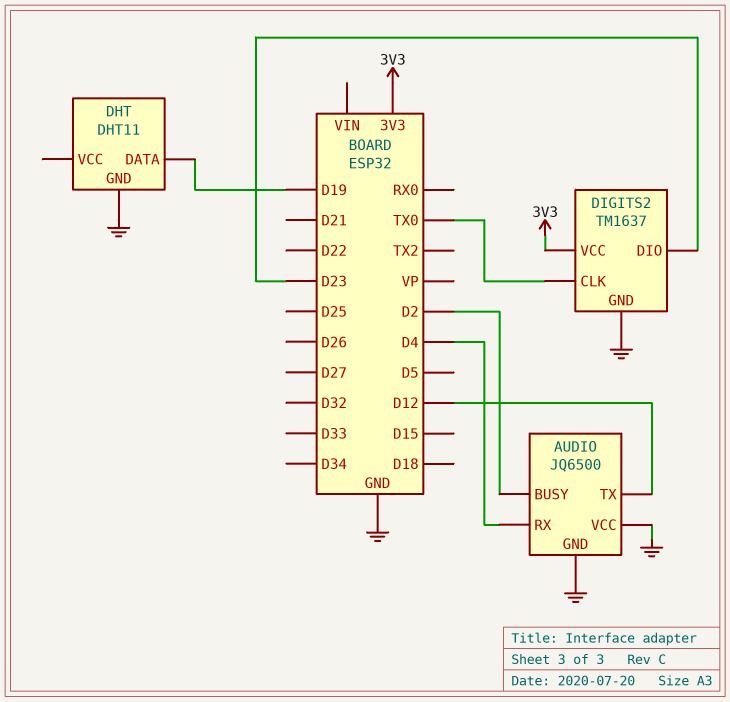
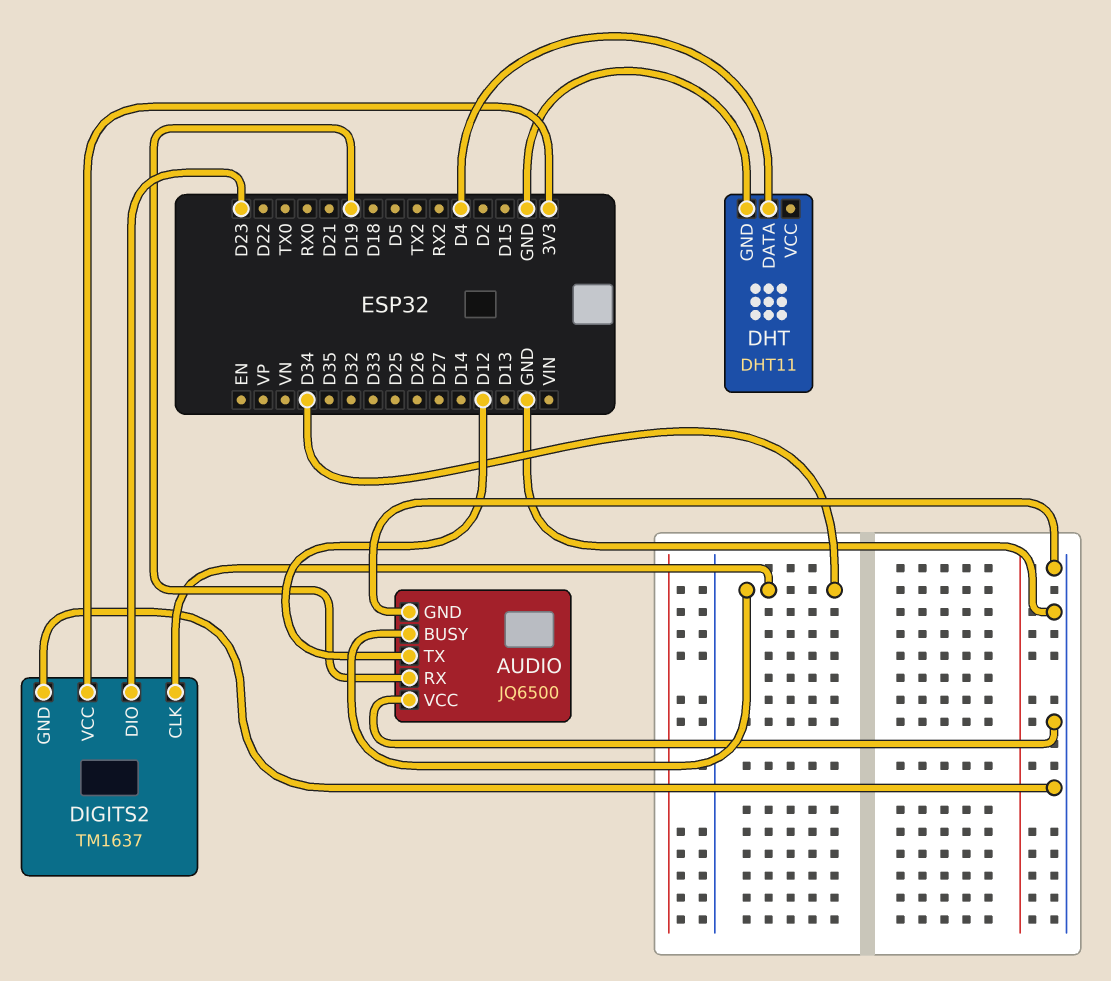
AUDIO pin BUSY: D2 -> D34
AUDIO pin RX: D4 -> D19
DHT pin DATA: D19 -> D4
DIGITS2 pin CLK: TX0 -> D34

